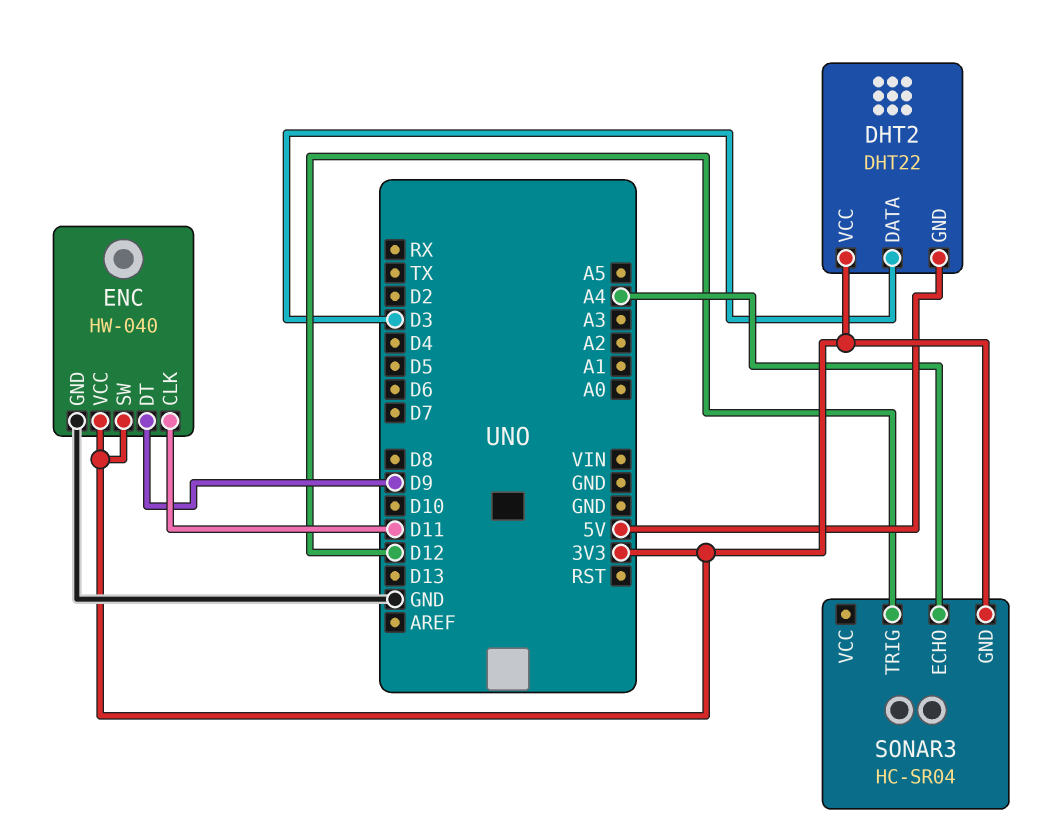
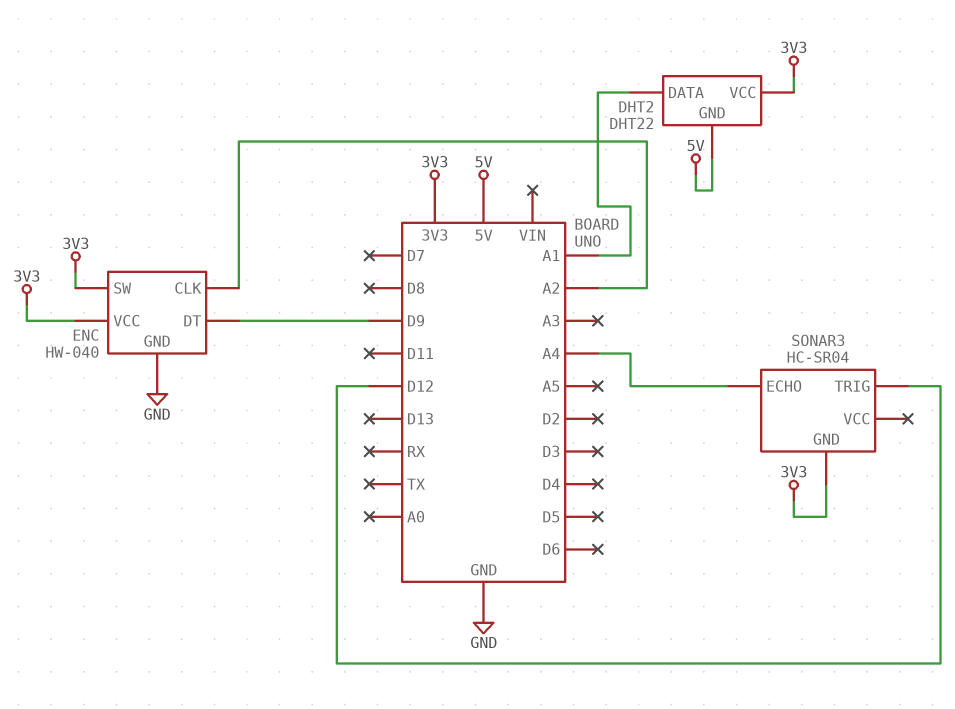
DHT2 pin DATA: D3 -> A1
ENC pin CLK: D11 -> A2

